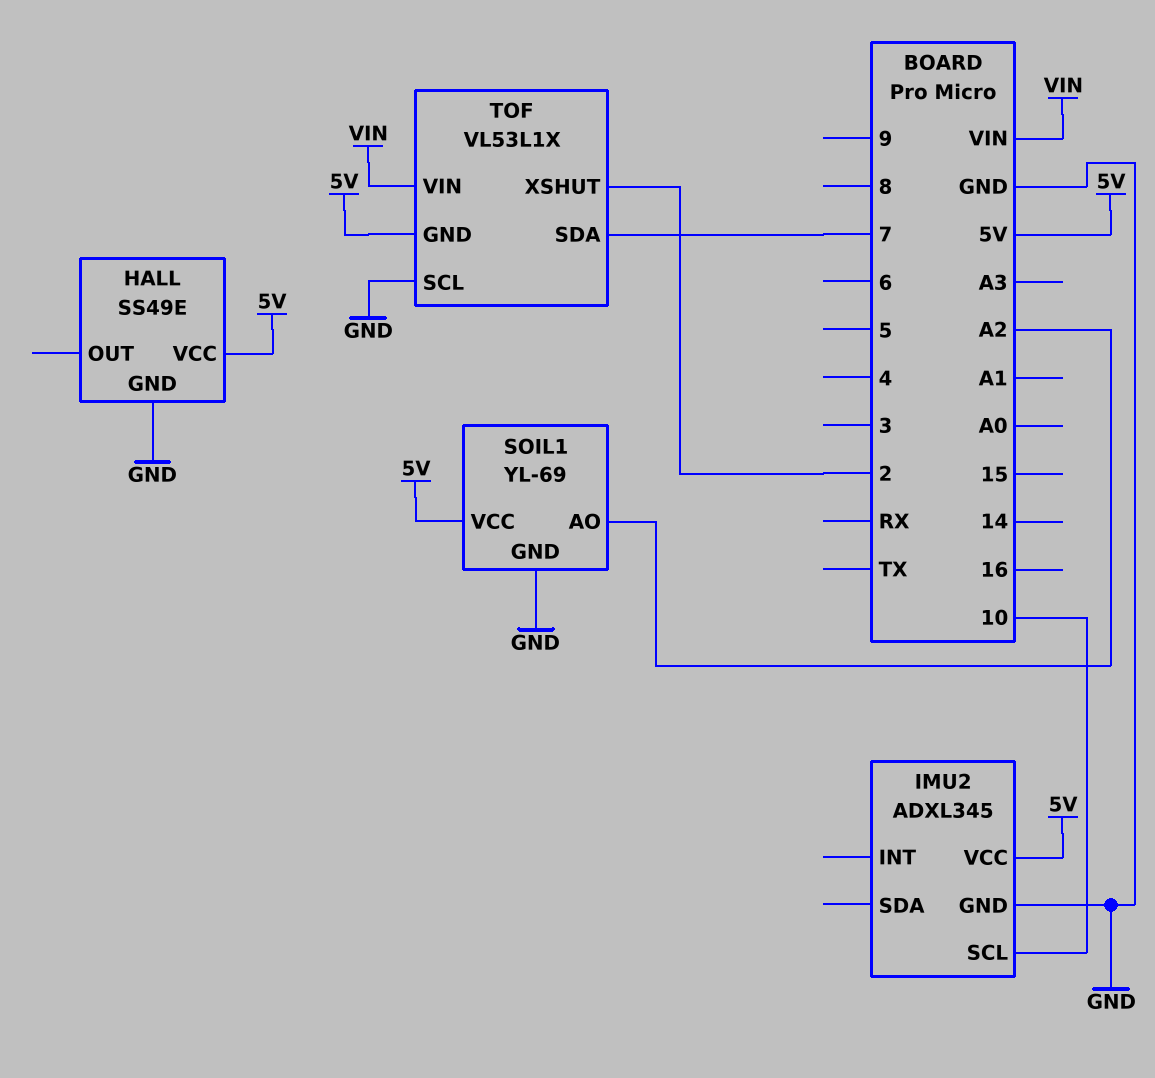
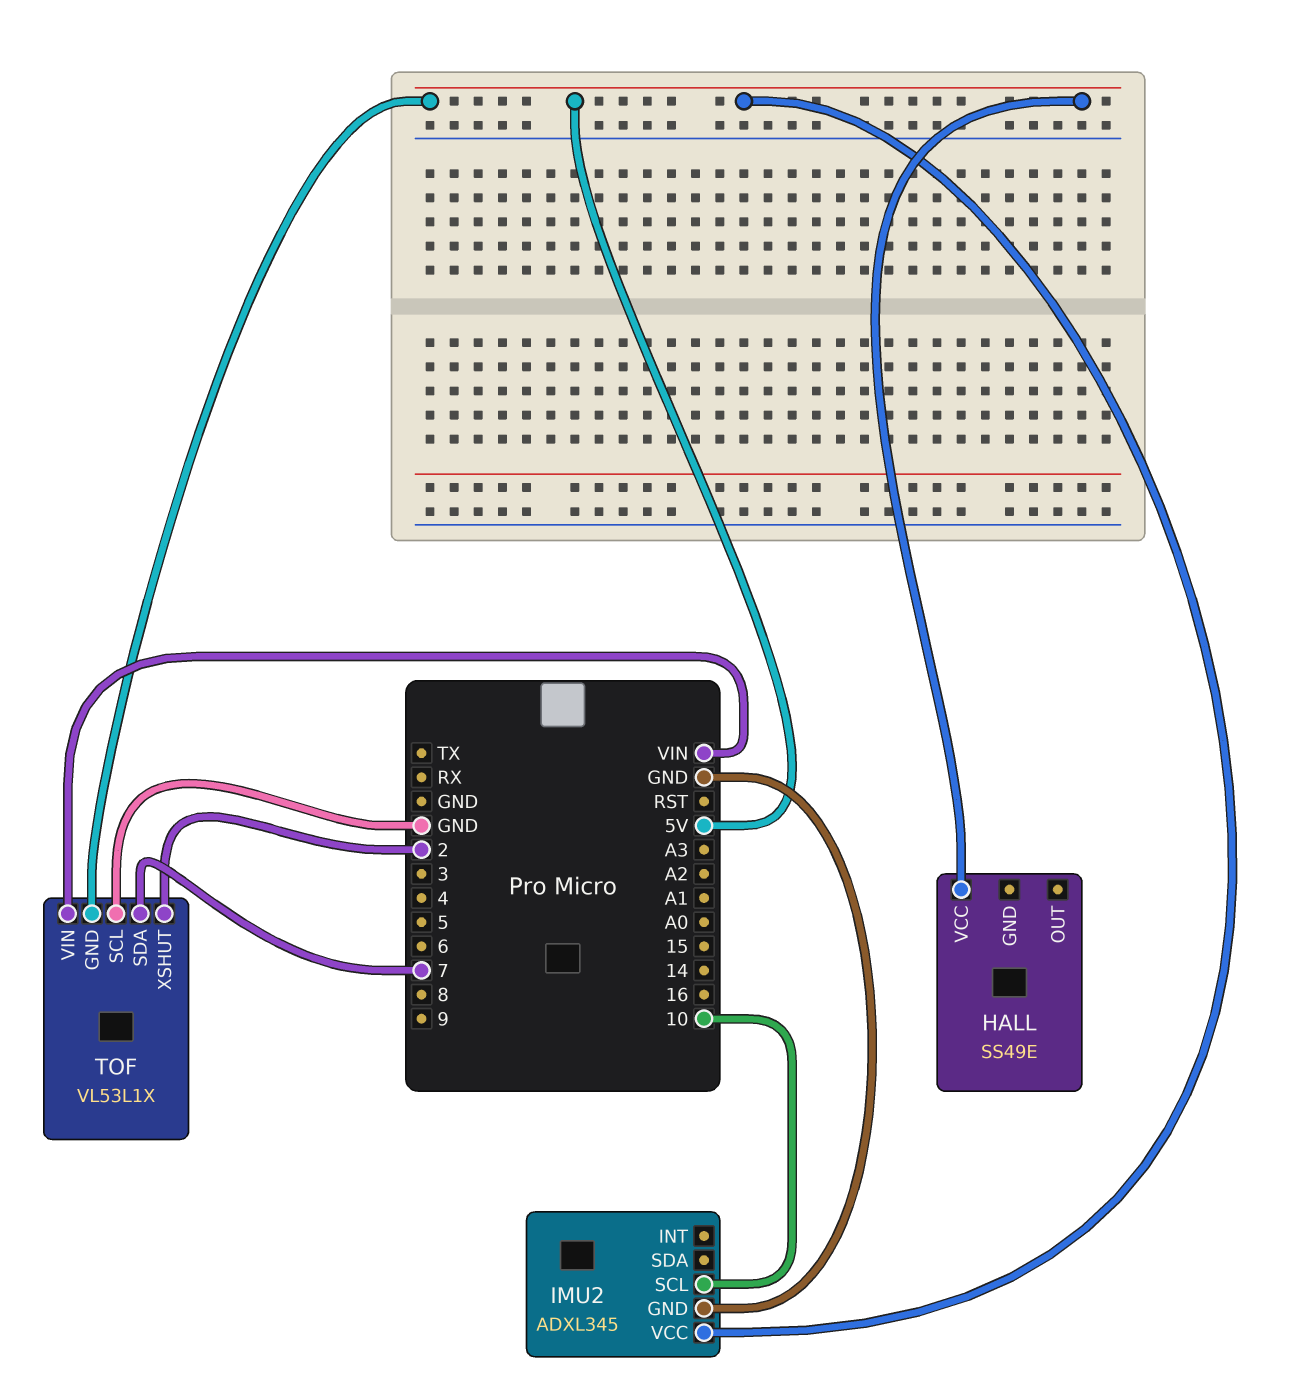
HALL pin GND: GND -> none
SOIL1: YL-69 -> none
SOIL1 pin AO: A2 -> none
SOIL1 pin GND: GND -> none
SOIL1 pin VCC: 5V -> none

